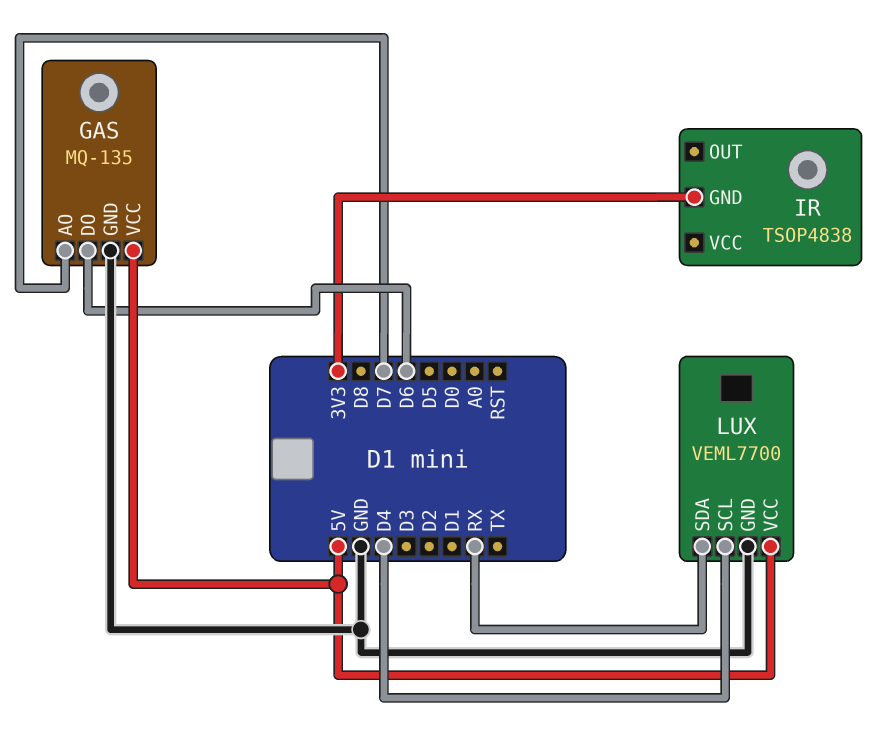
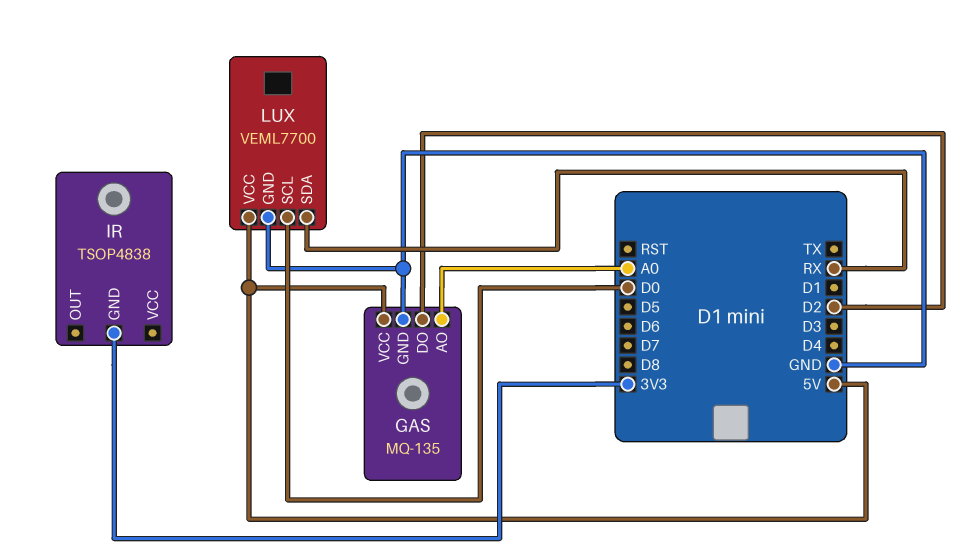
GAS pin AO: D7 -> A0
GAS pin DO: D6 -> D2
LUX pin SCL: D4 -> D0

